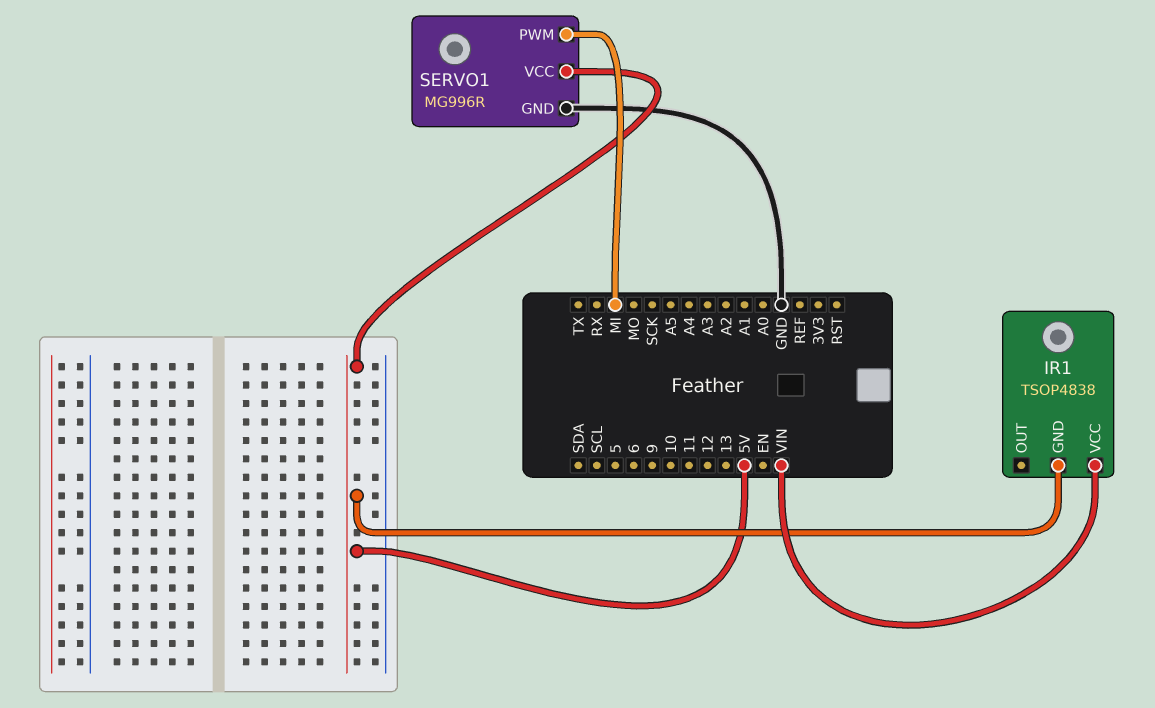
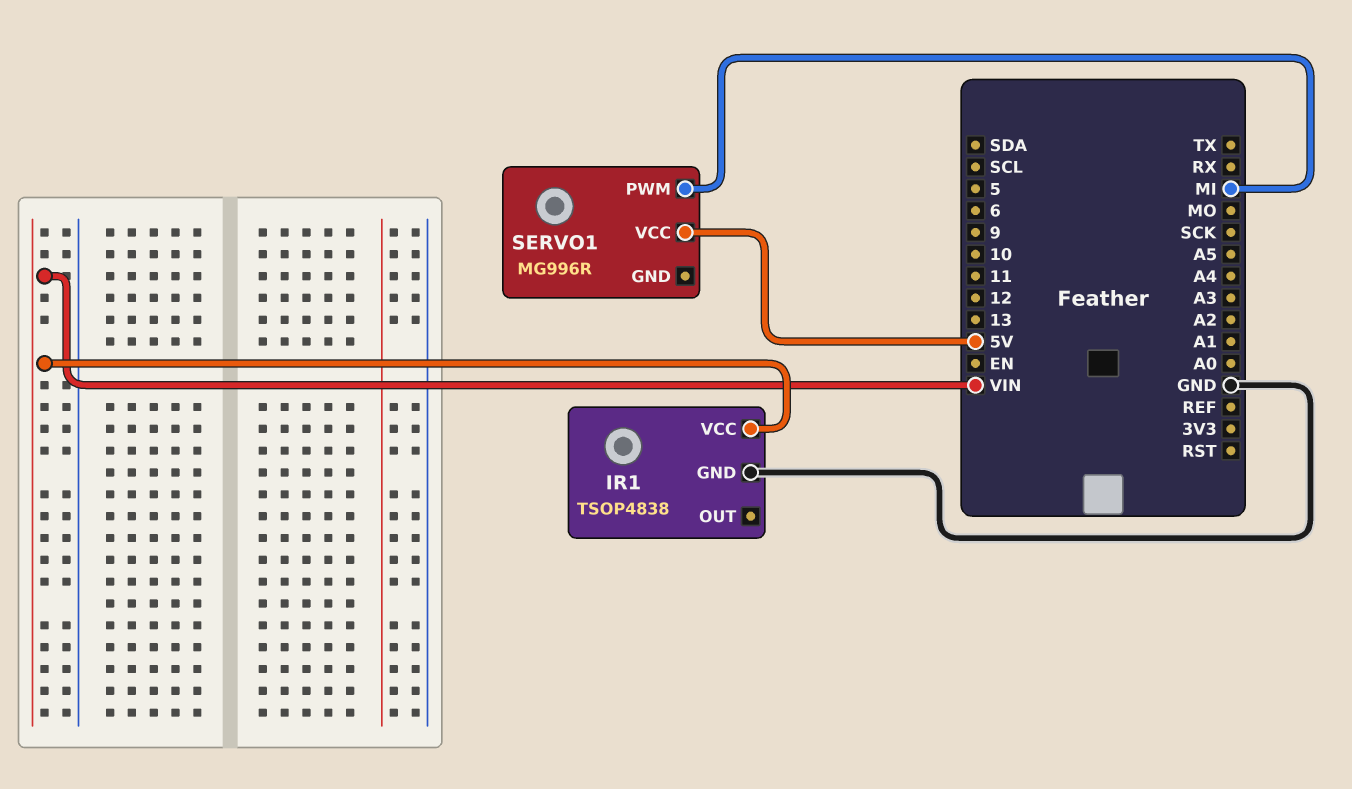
IR1 pin GND: 5V -> GND
SERVO1 pin GND: GND -> none

